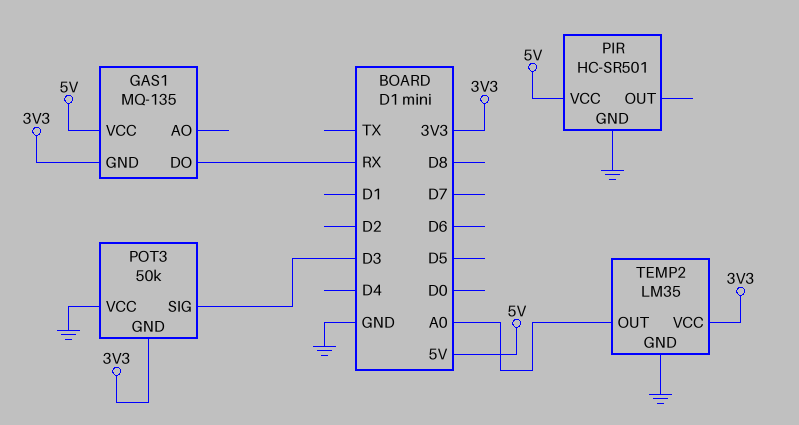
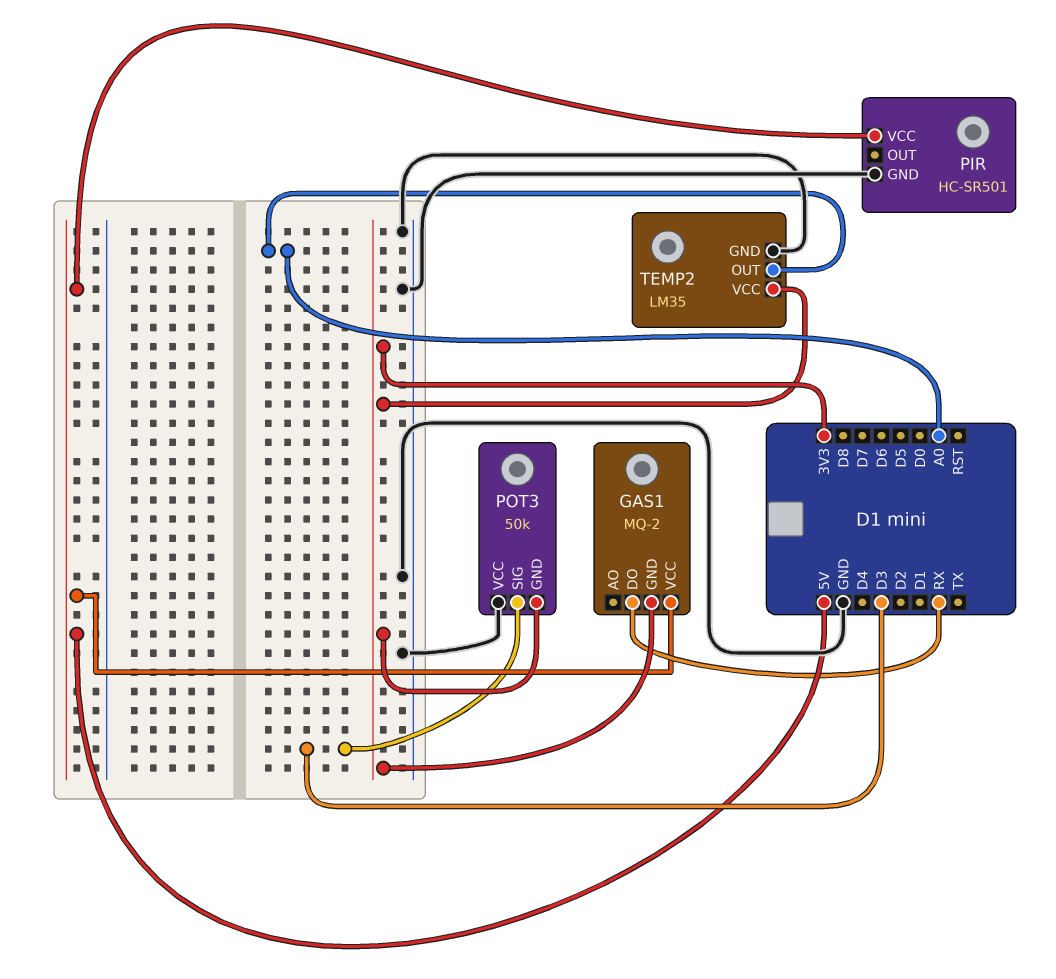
GAS1: MQ-135 -> MQ-2

